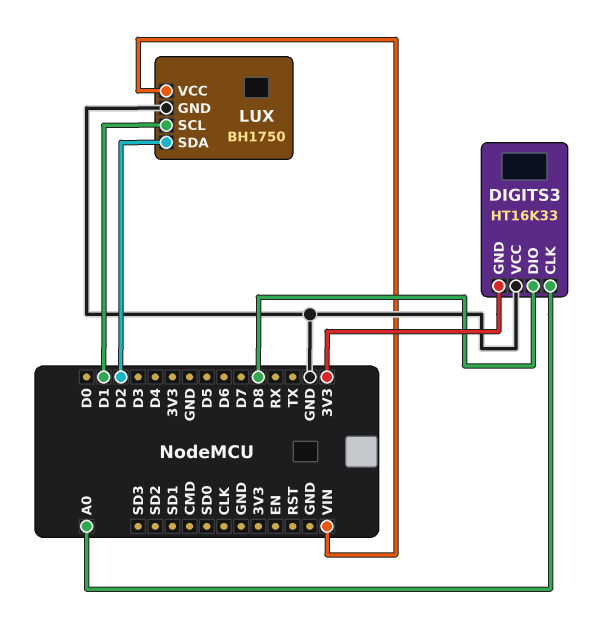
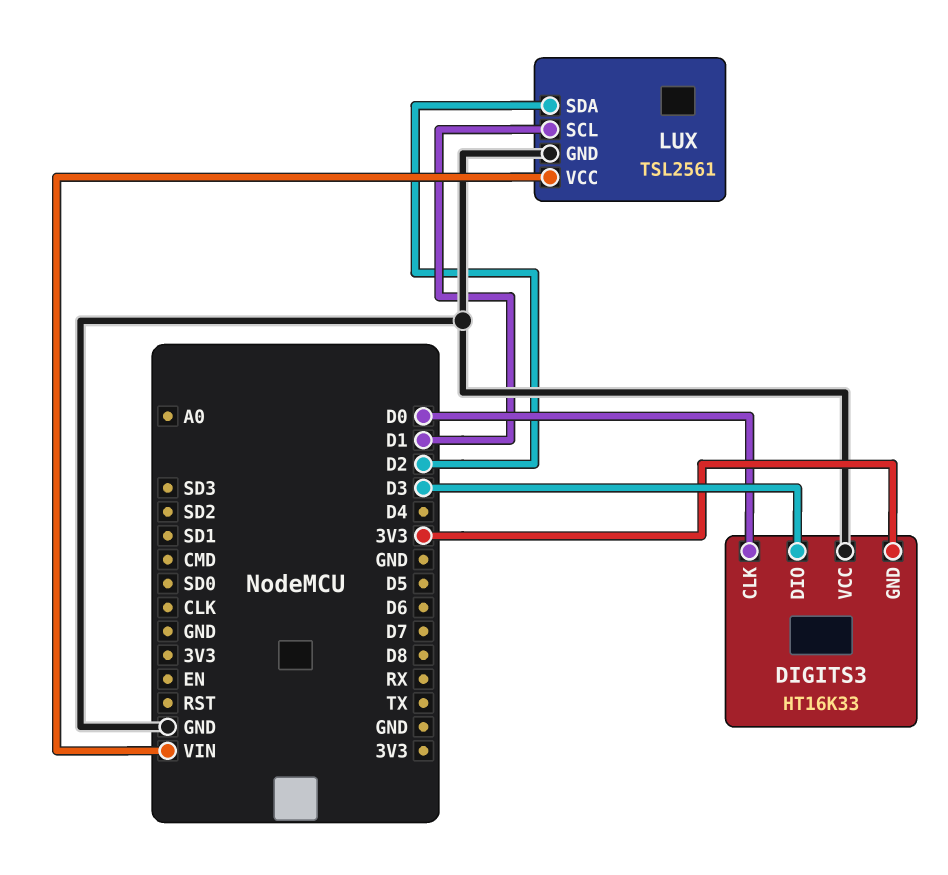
DIGITS3 pin CLK: A0 -> D0
DIGITS3 pin DIO: D8 -> D3
LUX: BH1750 -> TSL2561

